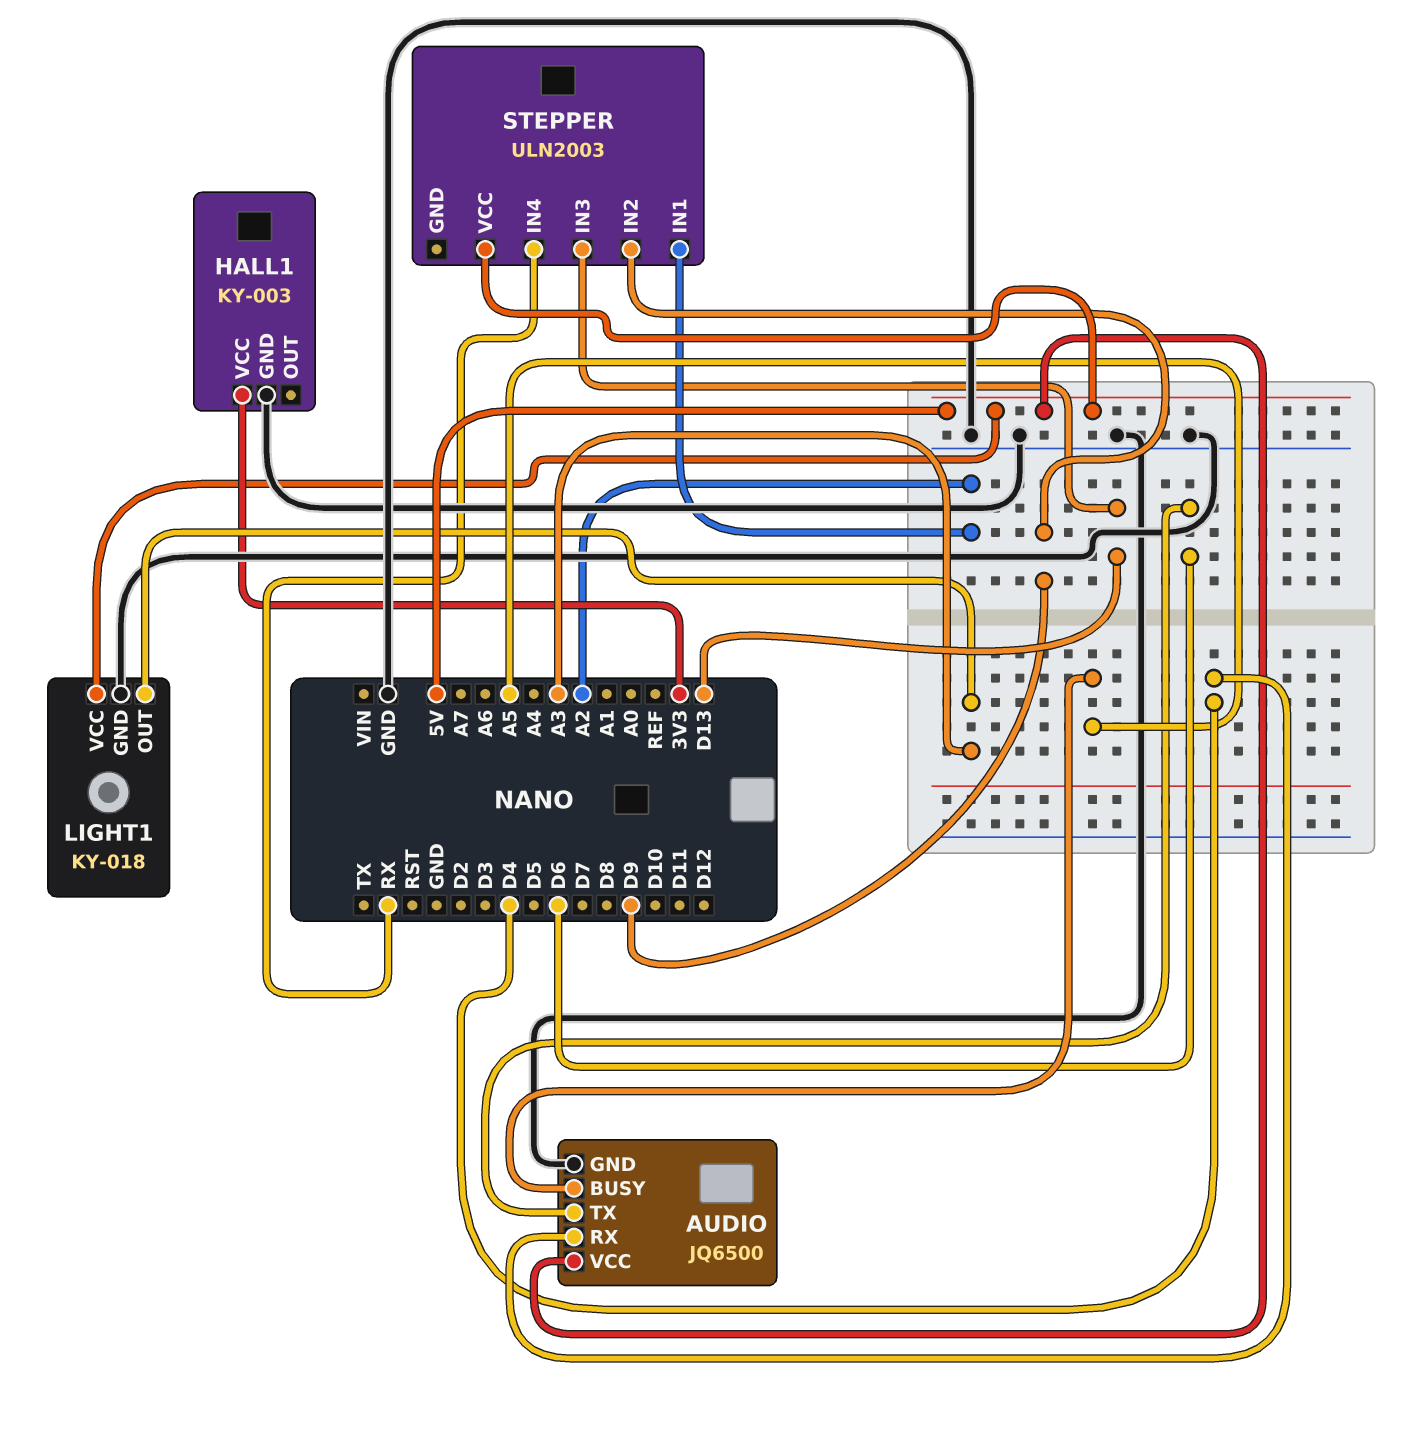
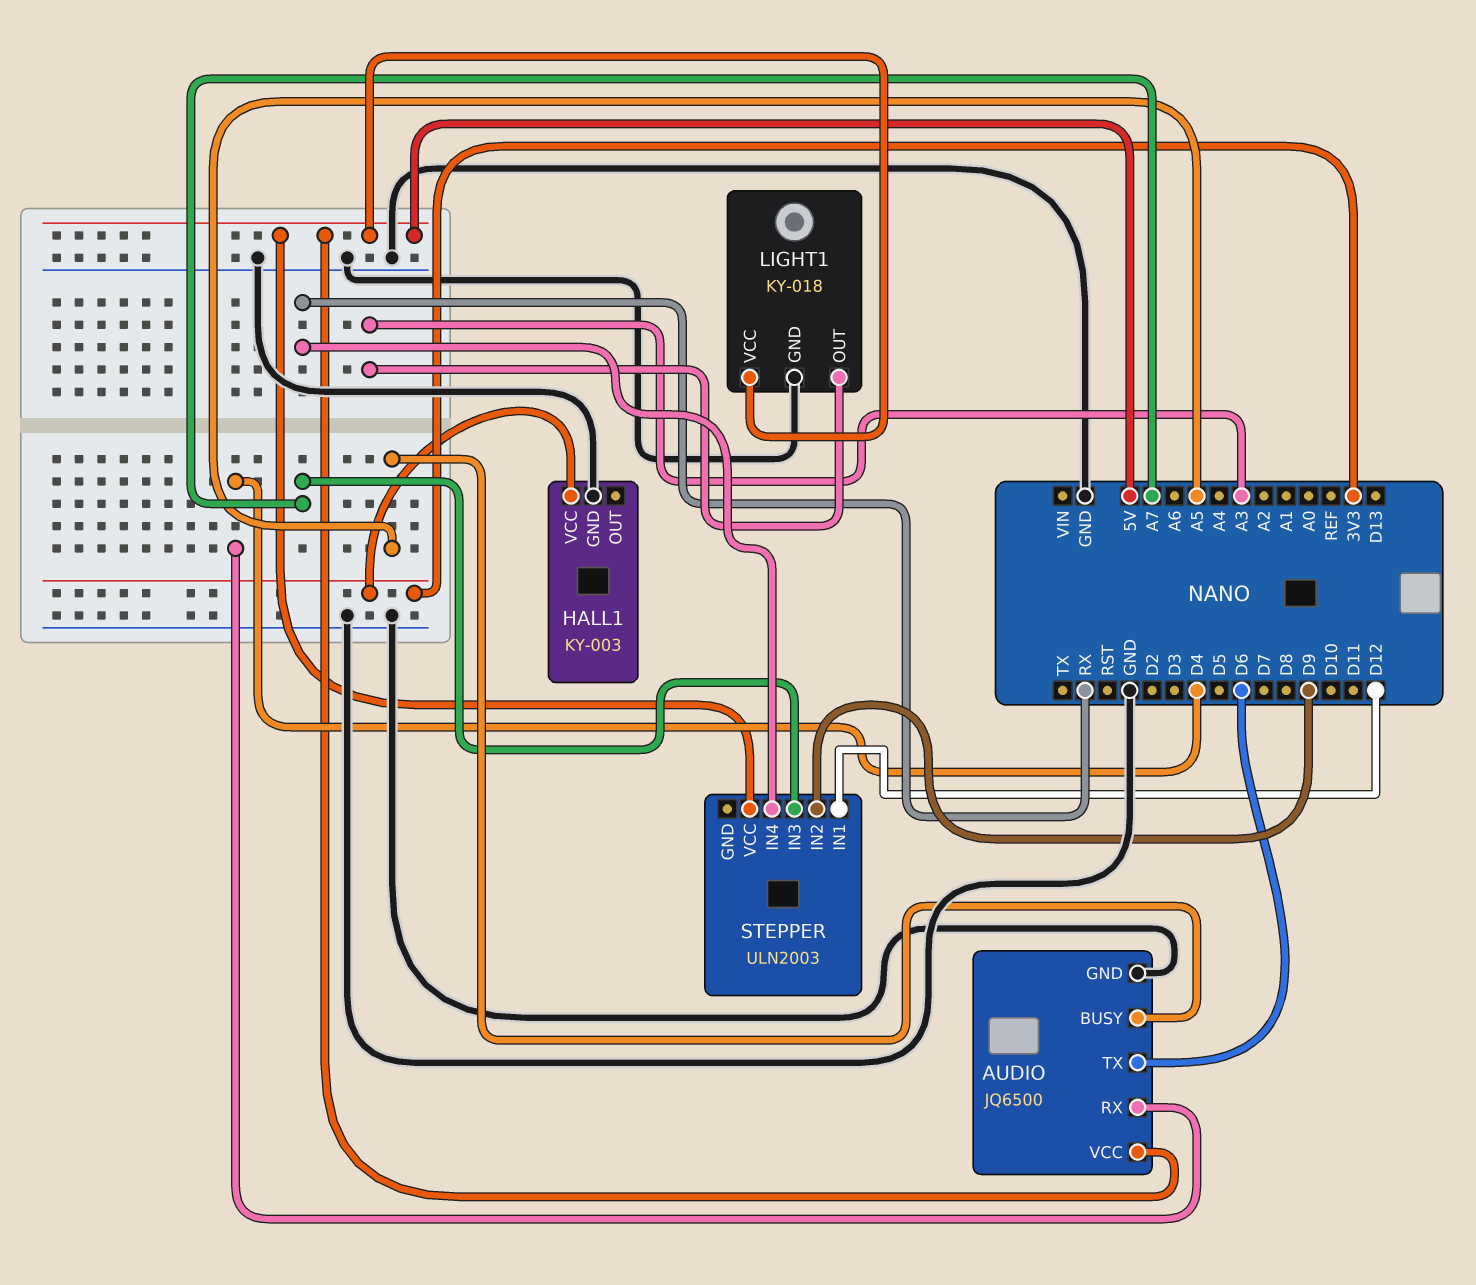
STEPPER pin IN1: A2 -> D12
STEPPER pin IN3: D13 -> A7

